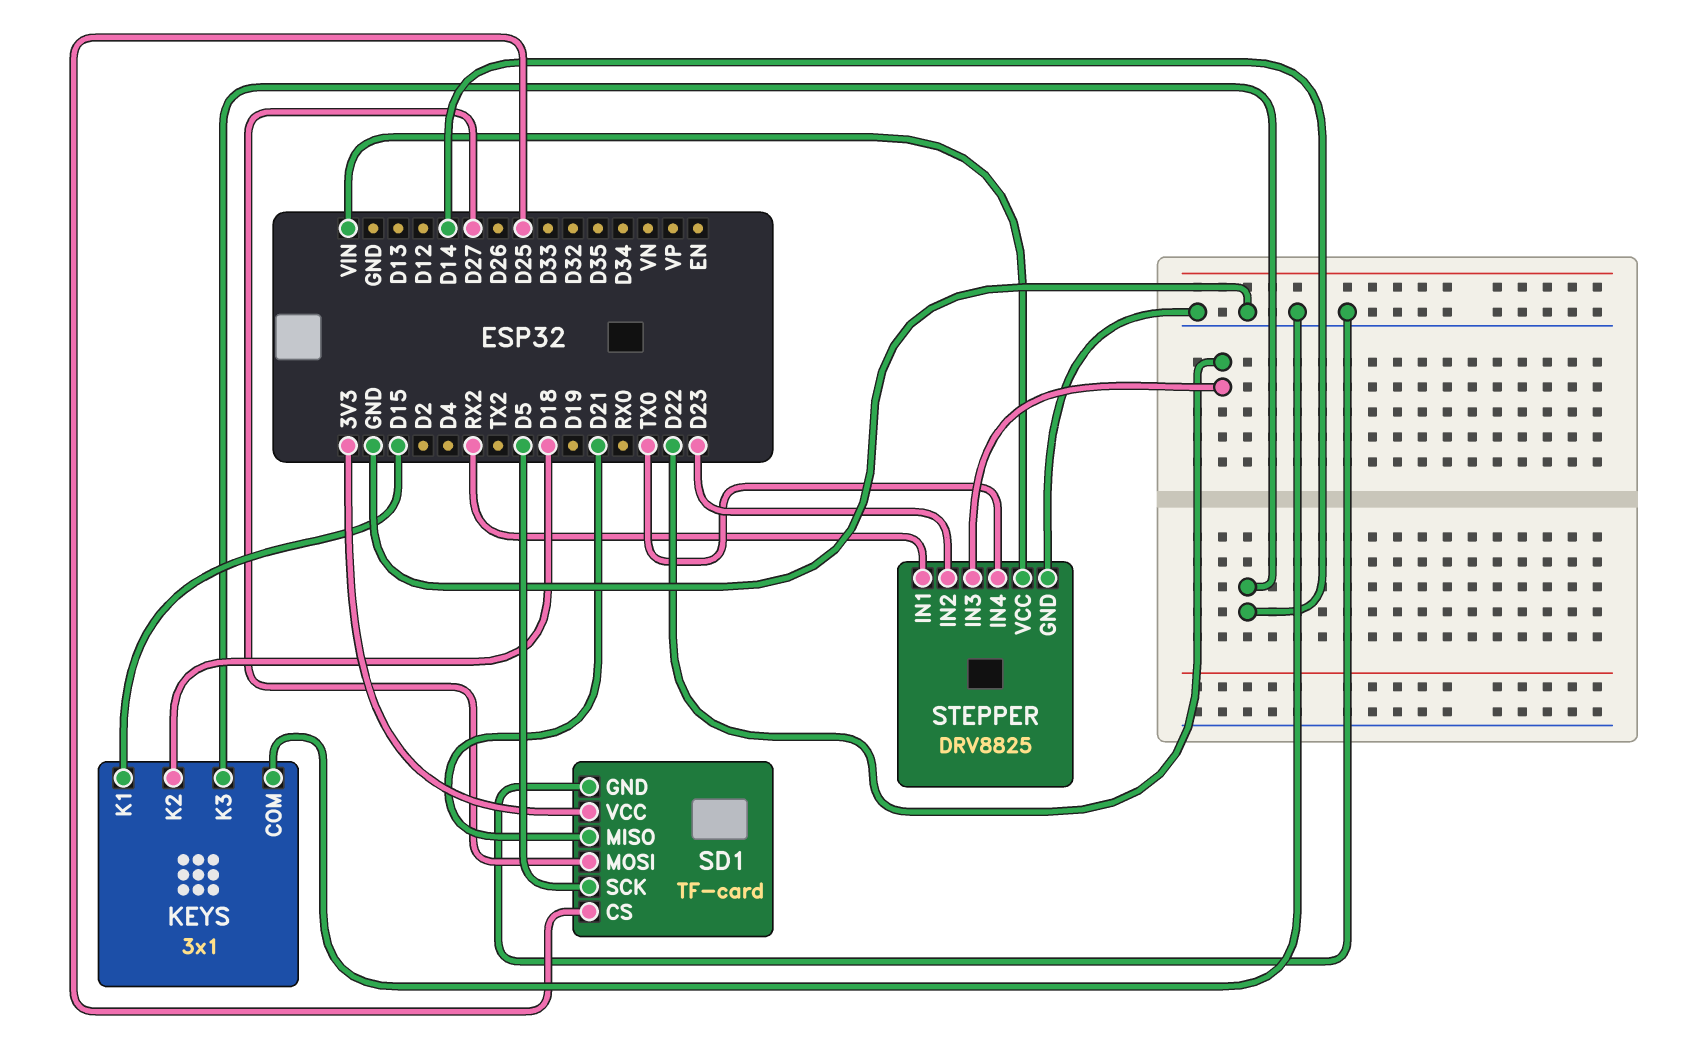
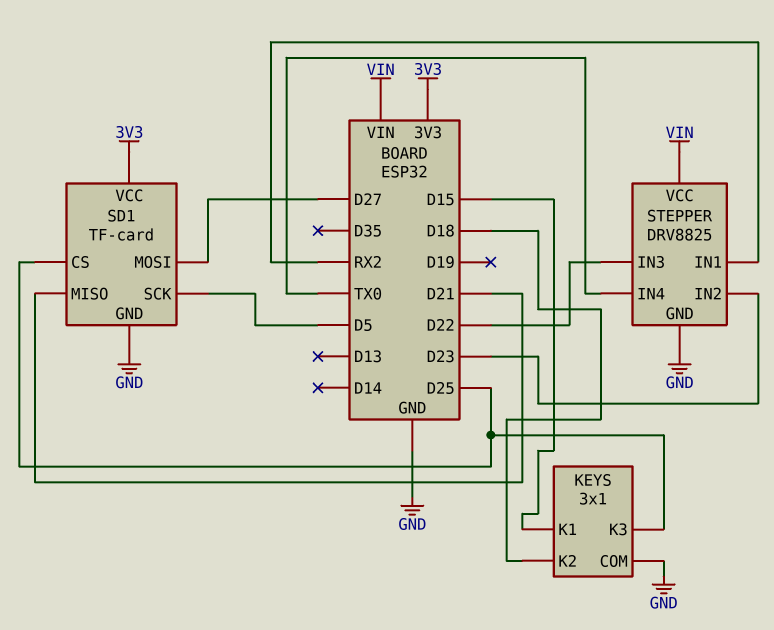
KEYS pin K3: D14 -> D25

